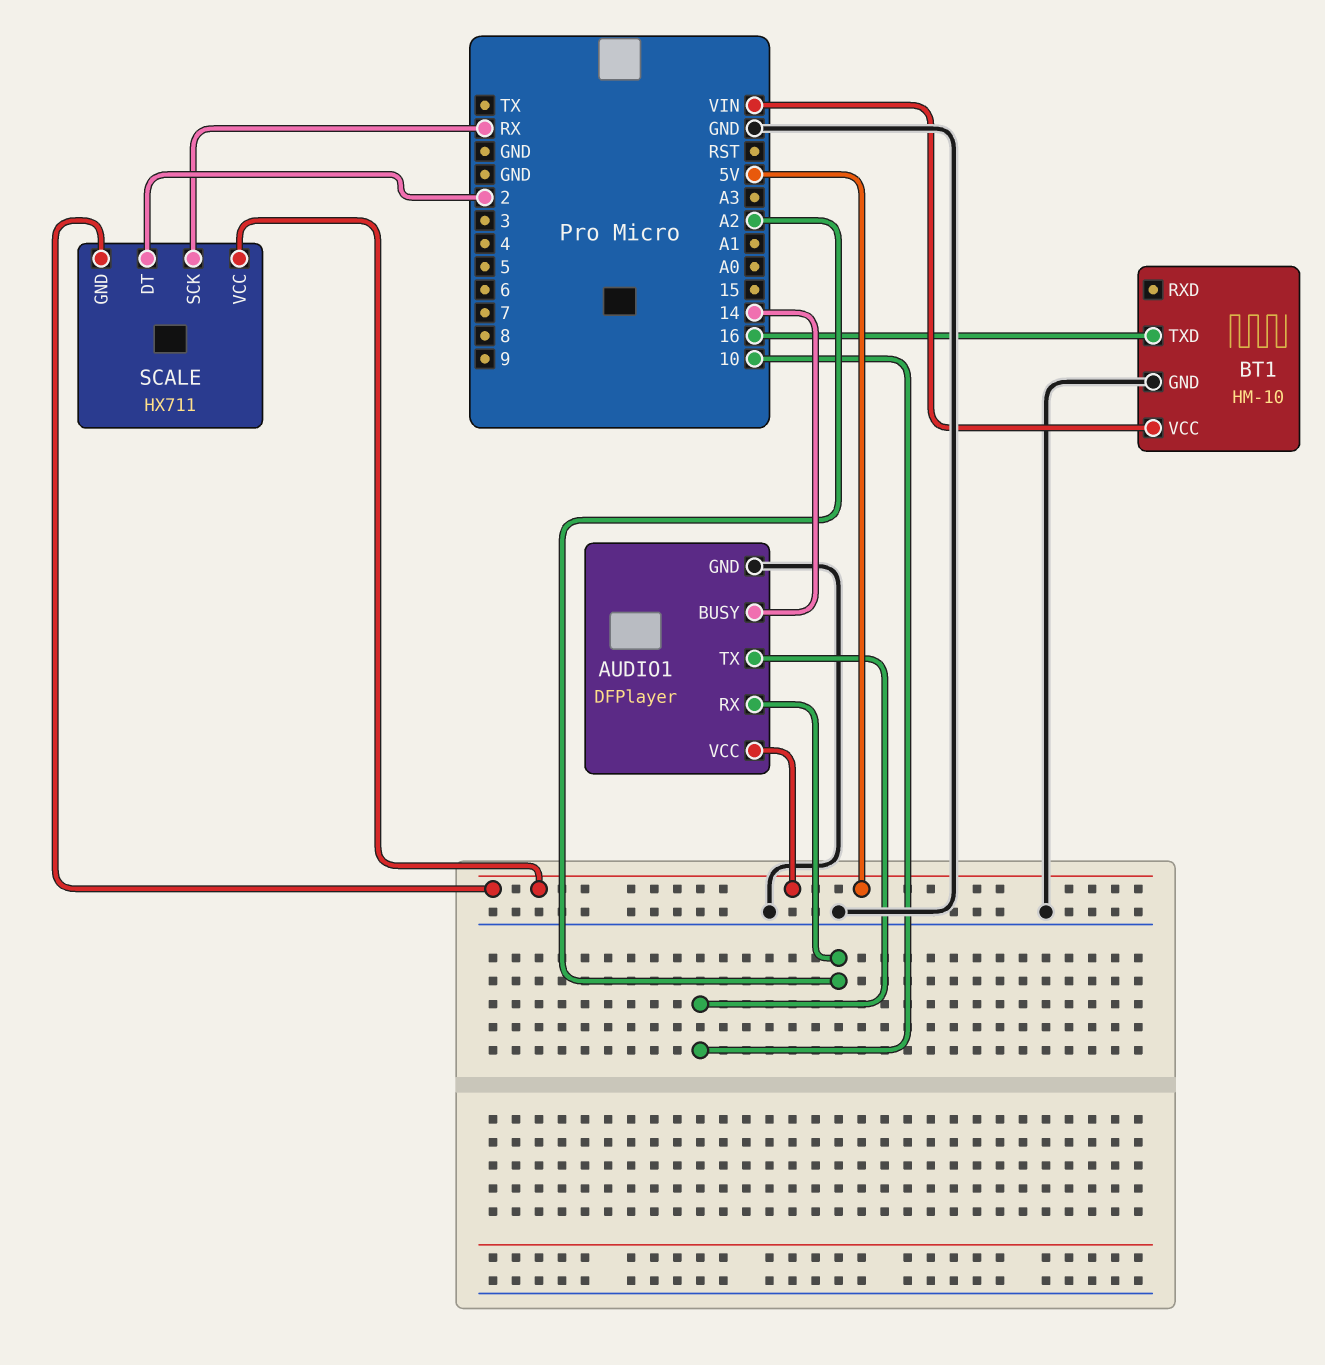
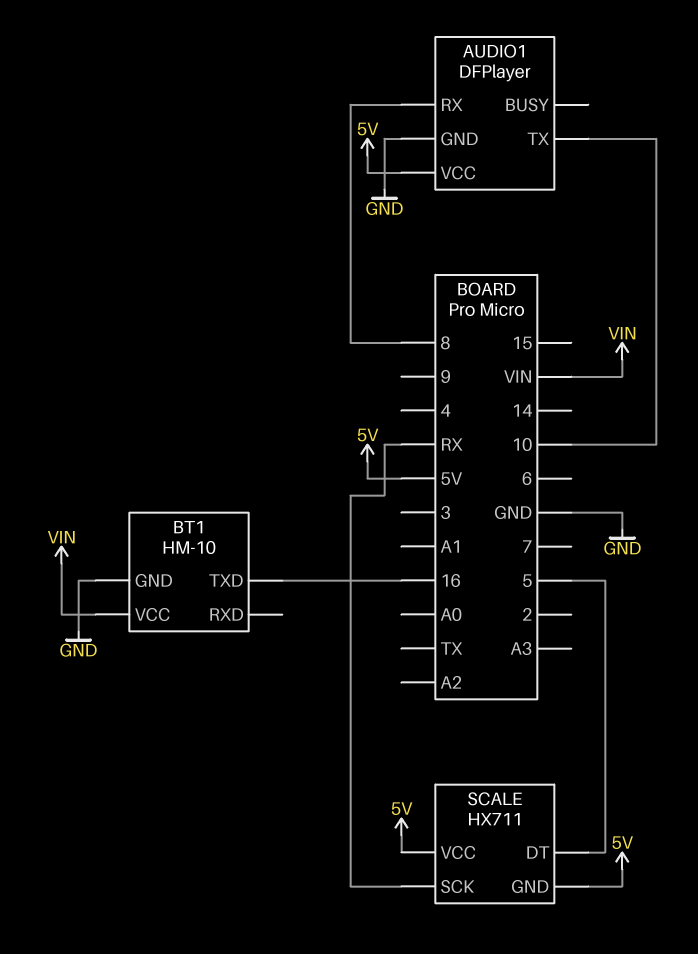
AUDIO1 pin BUSY: 14 -> none
AUDIO1 pin RX: A2 -> 8
SCALE pin DT: 2 -> 5

